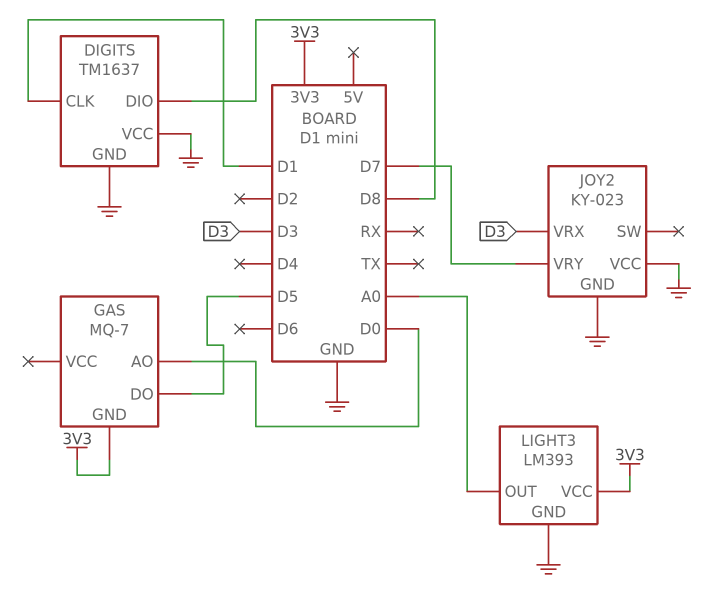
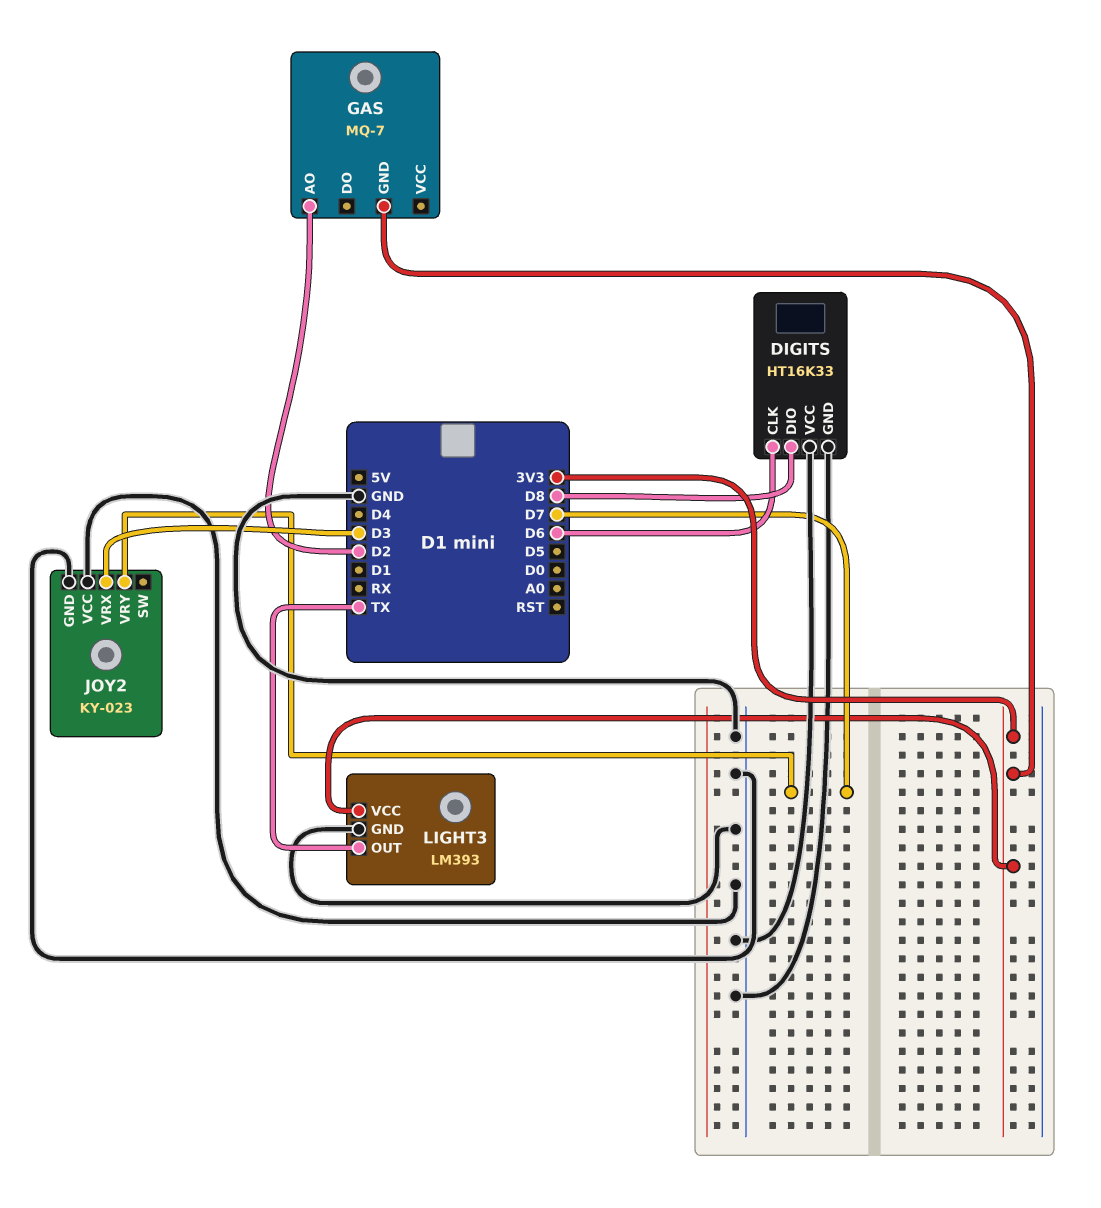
DIGITS: TM1637 -> HT16K33
DIGITS pin CLK: D1 -> D6
GAS pin AO: D0 -> D2
GAS pin DO: D5 -> none
LIGHT3 pin OUT: A0 -> TX

